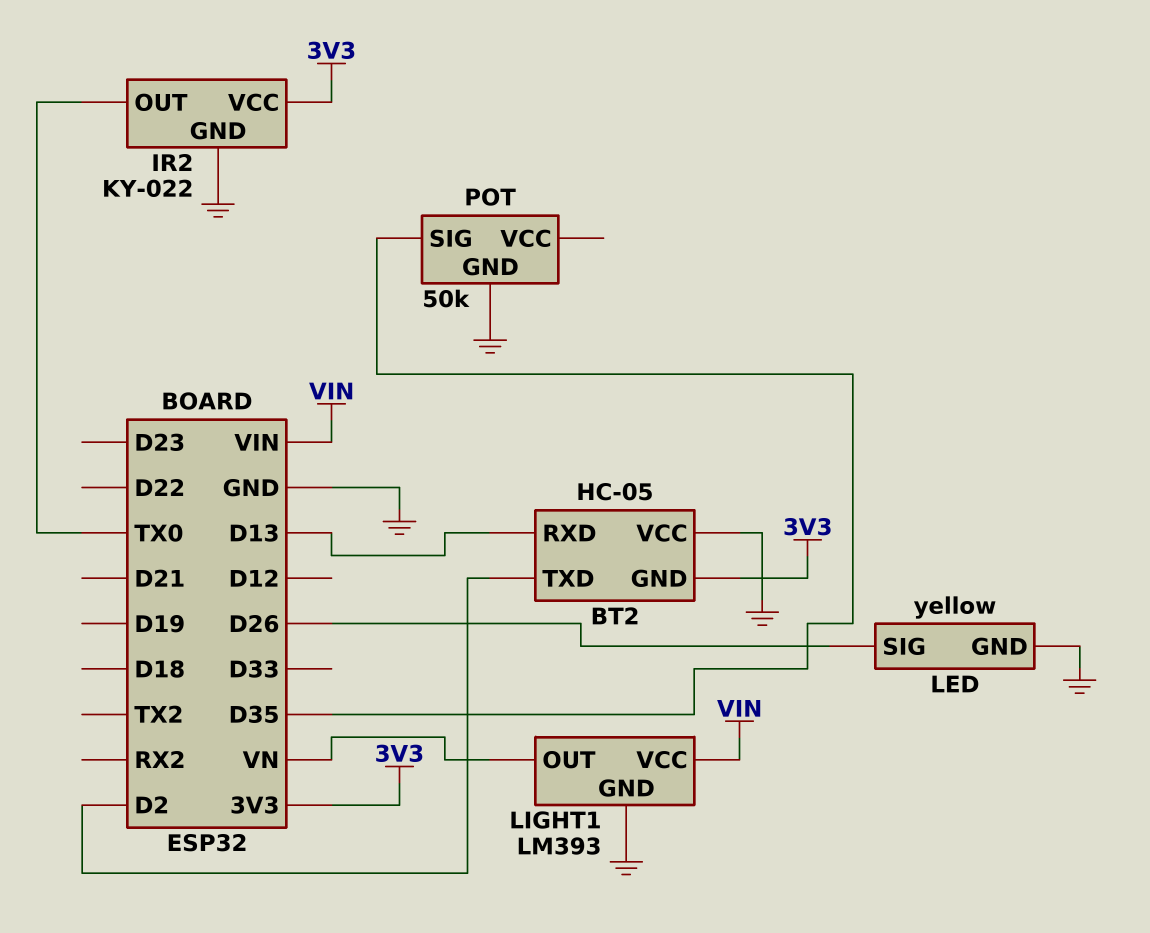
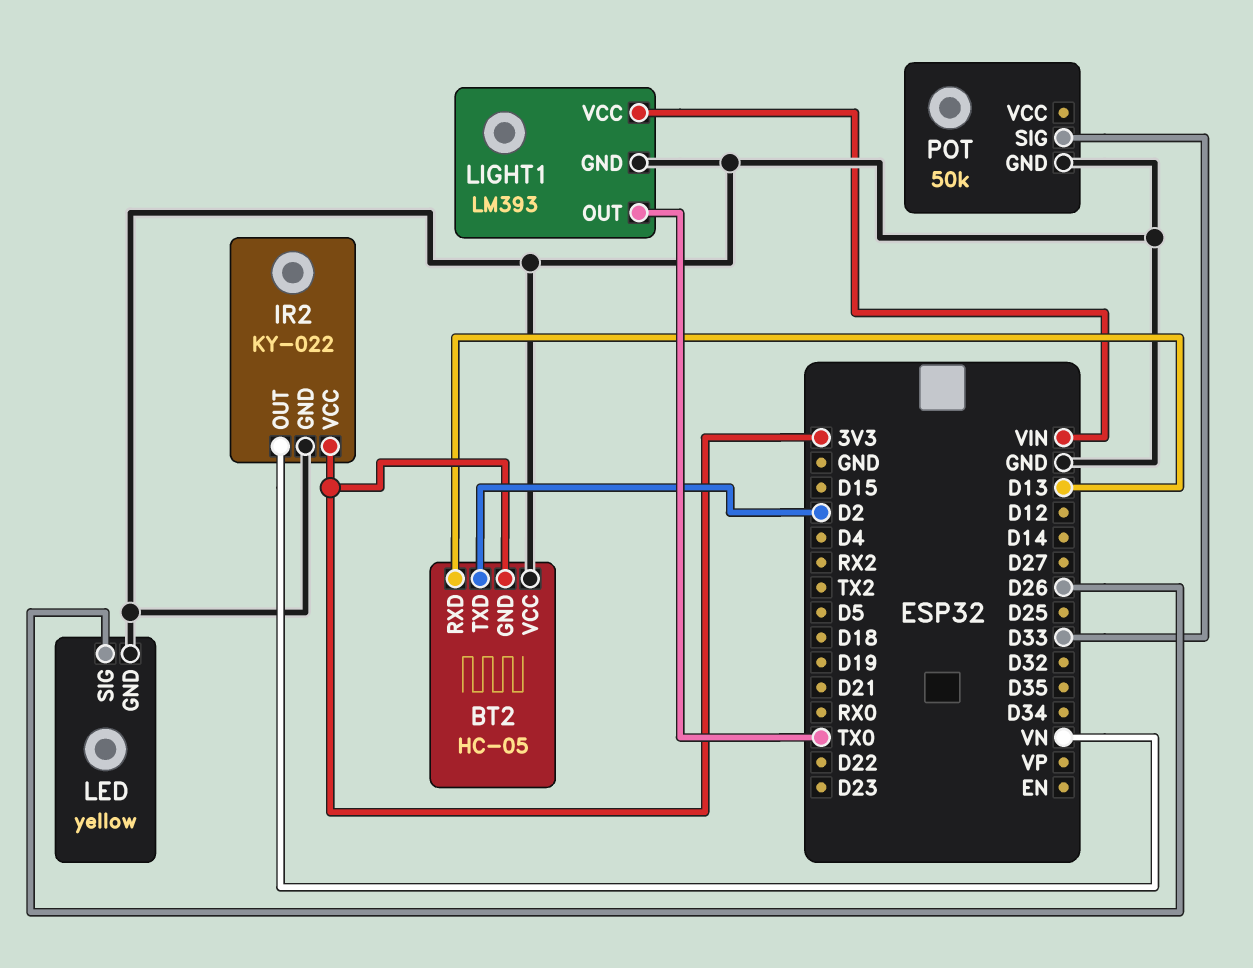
IR2 pin OUT: TX0 -> VN
LIGHT1 pin OUT: VN -> TX0
POT pin SIG: D35 -> D33

